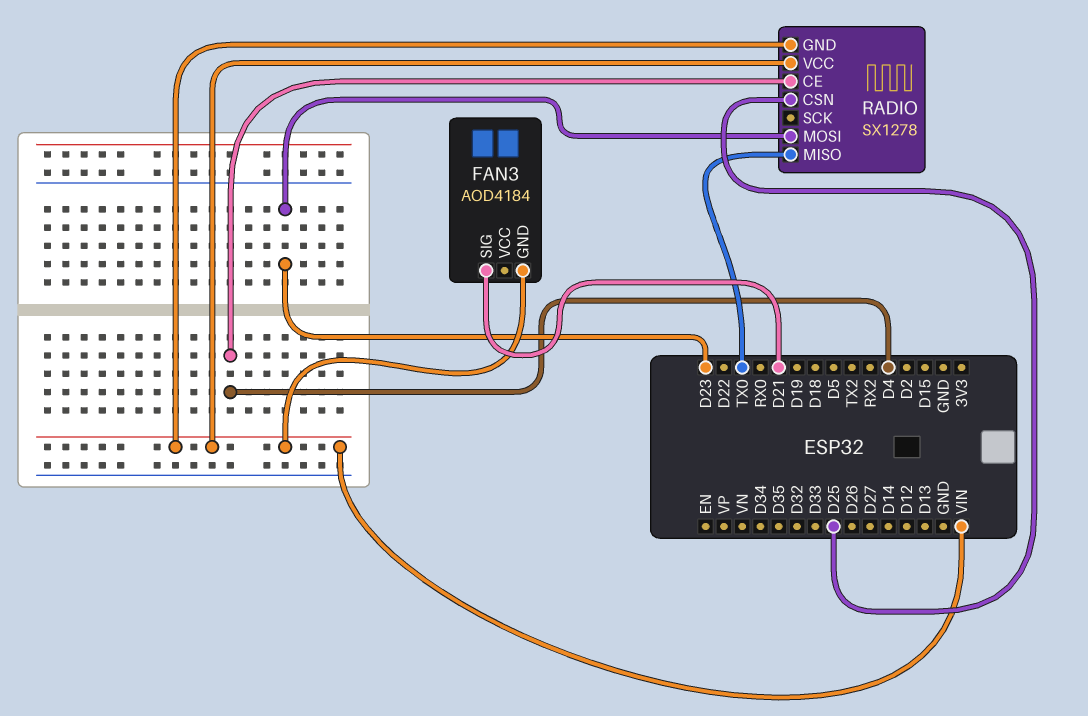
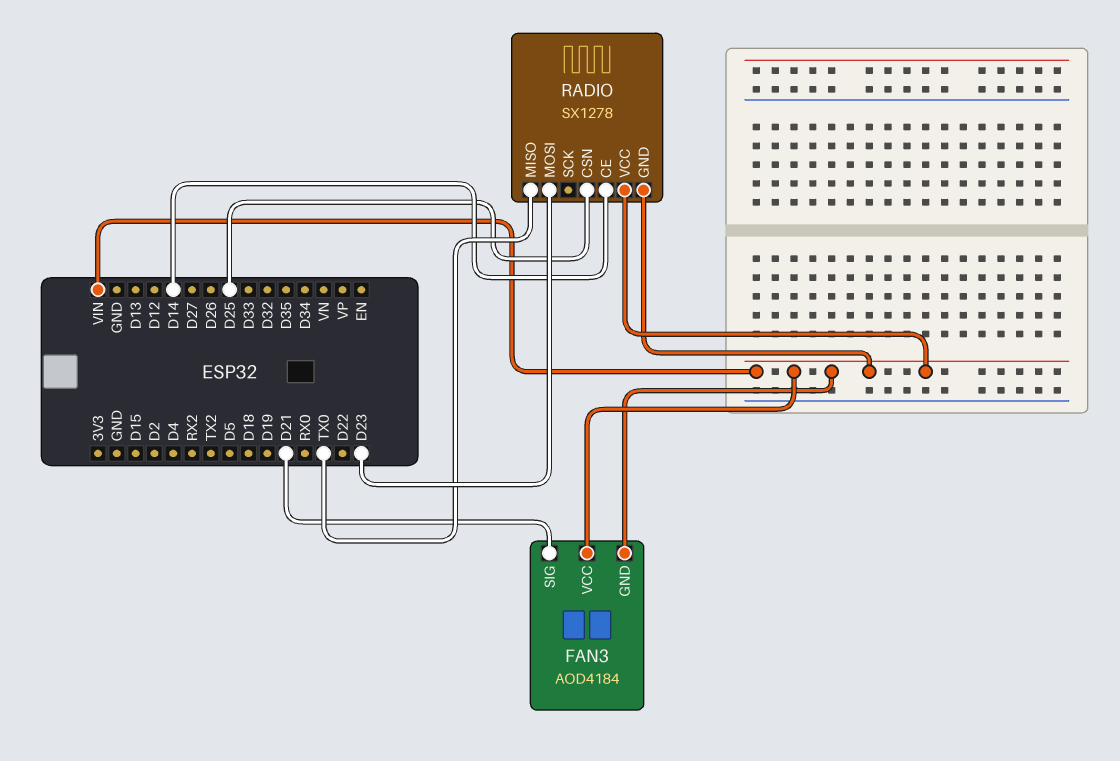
FAN3 pin VCC: none -> VIN
RADIO pin CE: D4 -> D14

